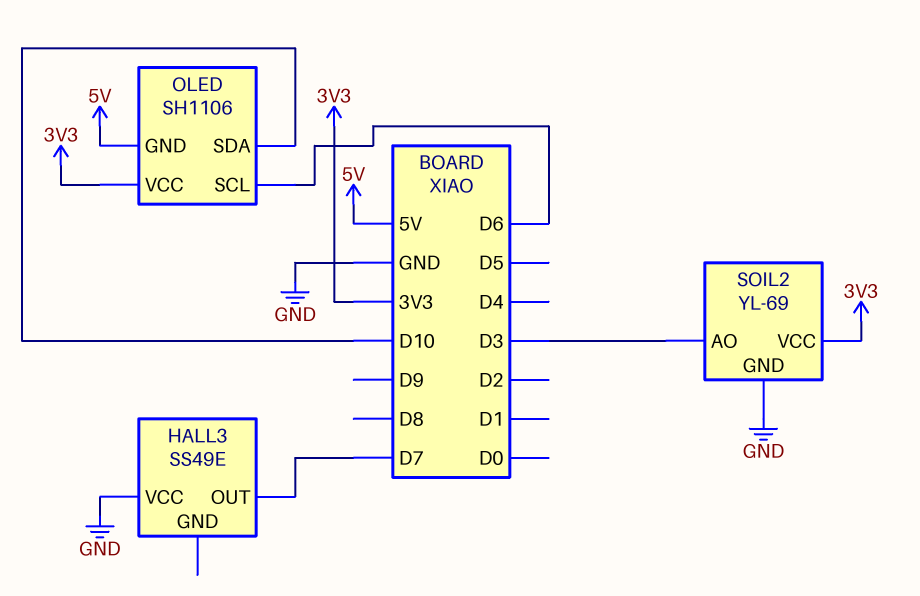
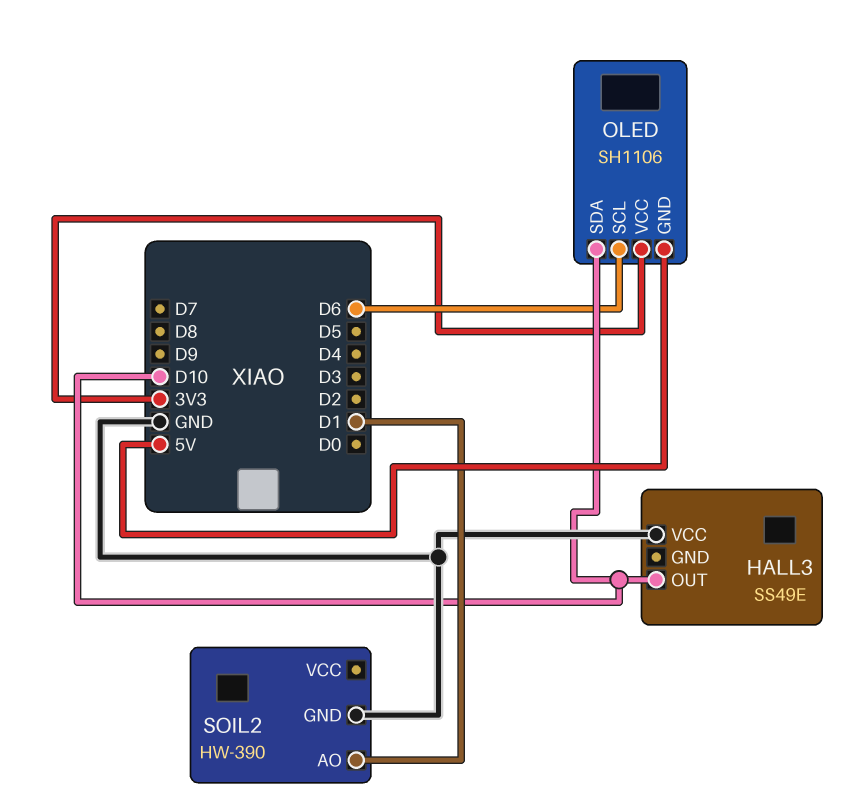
HALL3 pin OUT: D7 -> D10
SOIL2: YL-69 -> HW-390
SOIL2 pin AO: D3 -> D1
SOIL2 pin VCC: 3V3 -> none

